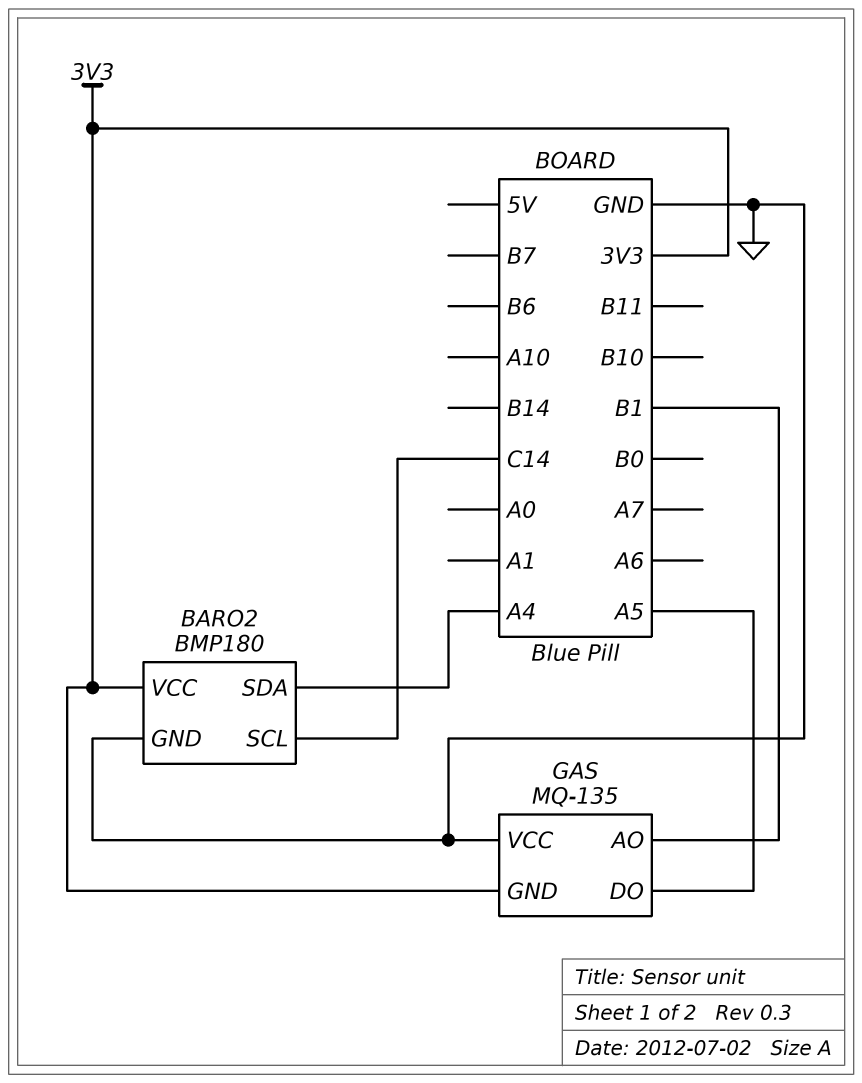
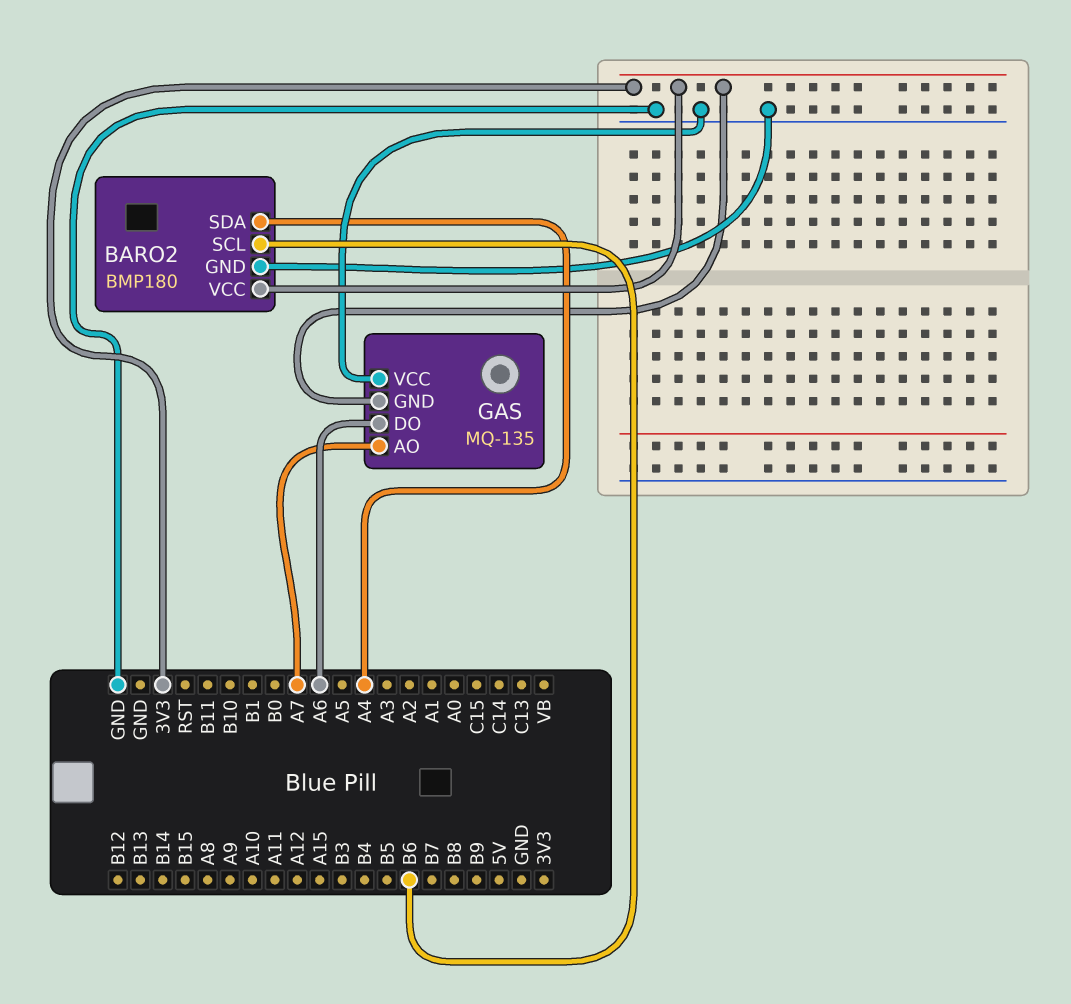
BARO2 pin SCL: C14 -> B6
GAS pin AO: B1 -> A7
GAS pin DO: A5 -> A6

